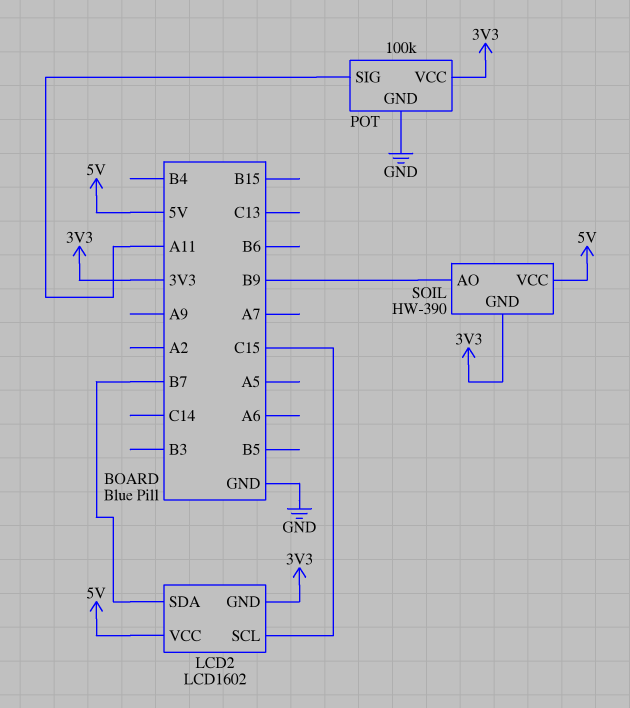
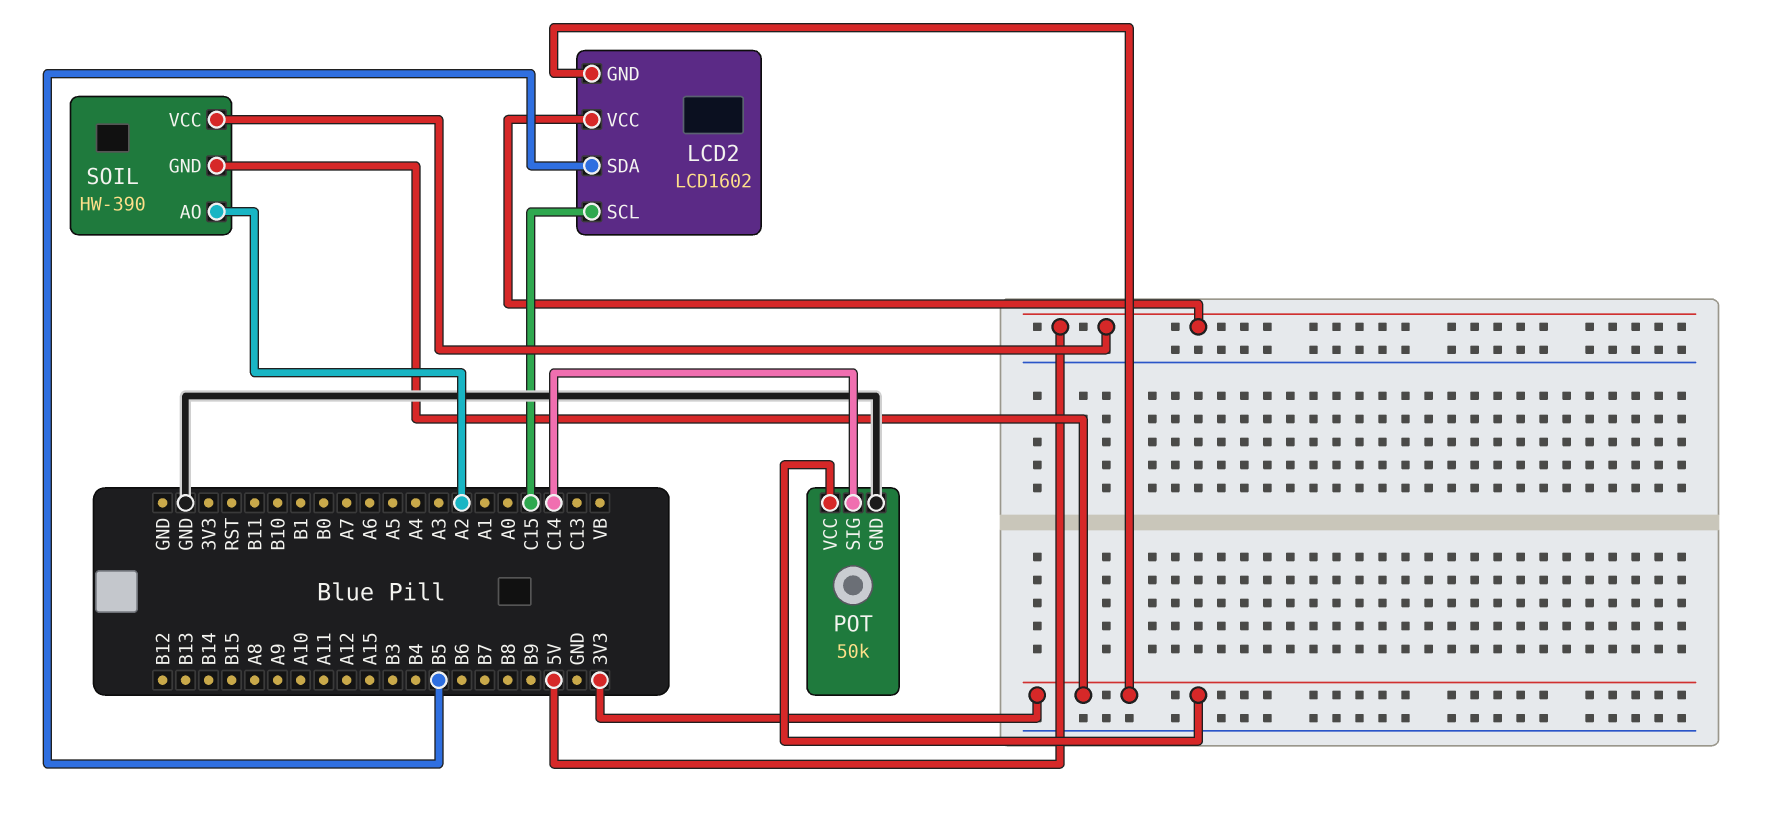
LCD2 pin SDA: B7 -> B5
POT: 100k -> 50k
POT pin SIG: A11 -> C14
SOIL pin AO: B9 -> A2

